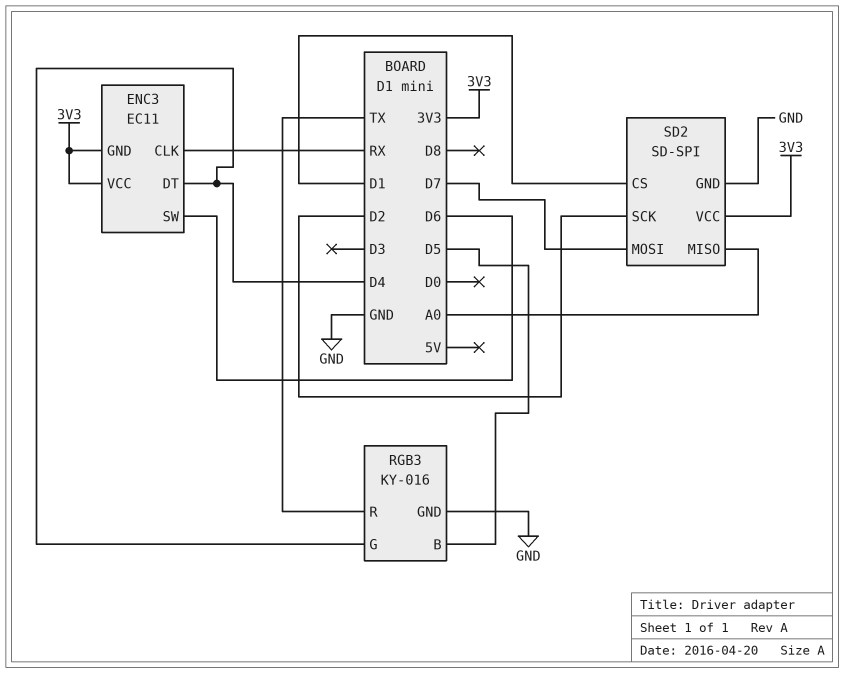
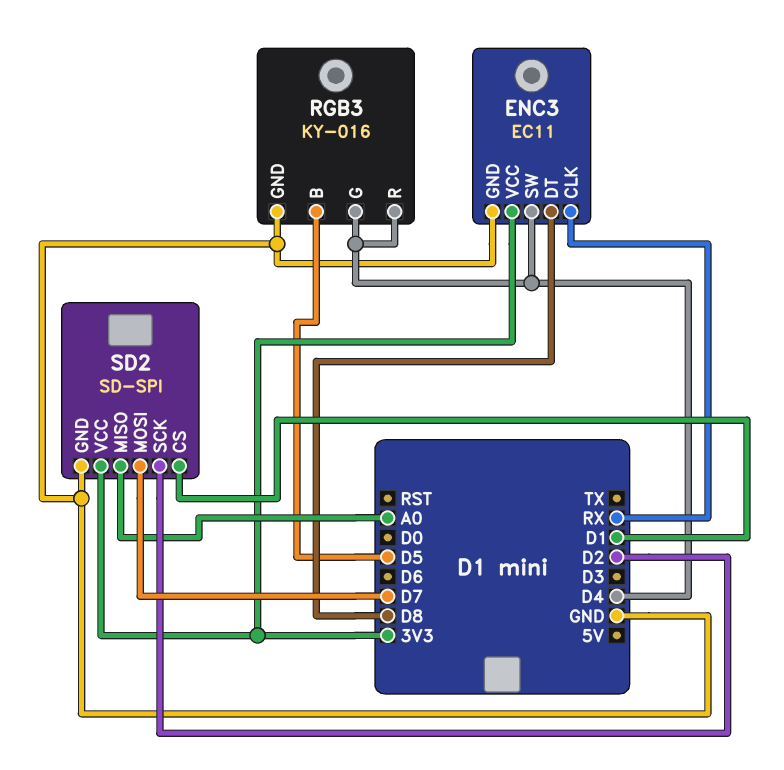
ENC3 pin DT: D4 -> D8
ENC3 pin GND: 3V3 -> GND
ENC3 pin SW: D6 -> D4
RGB3 pin R: TX -> D4

